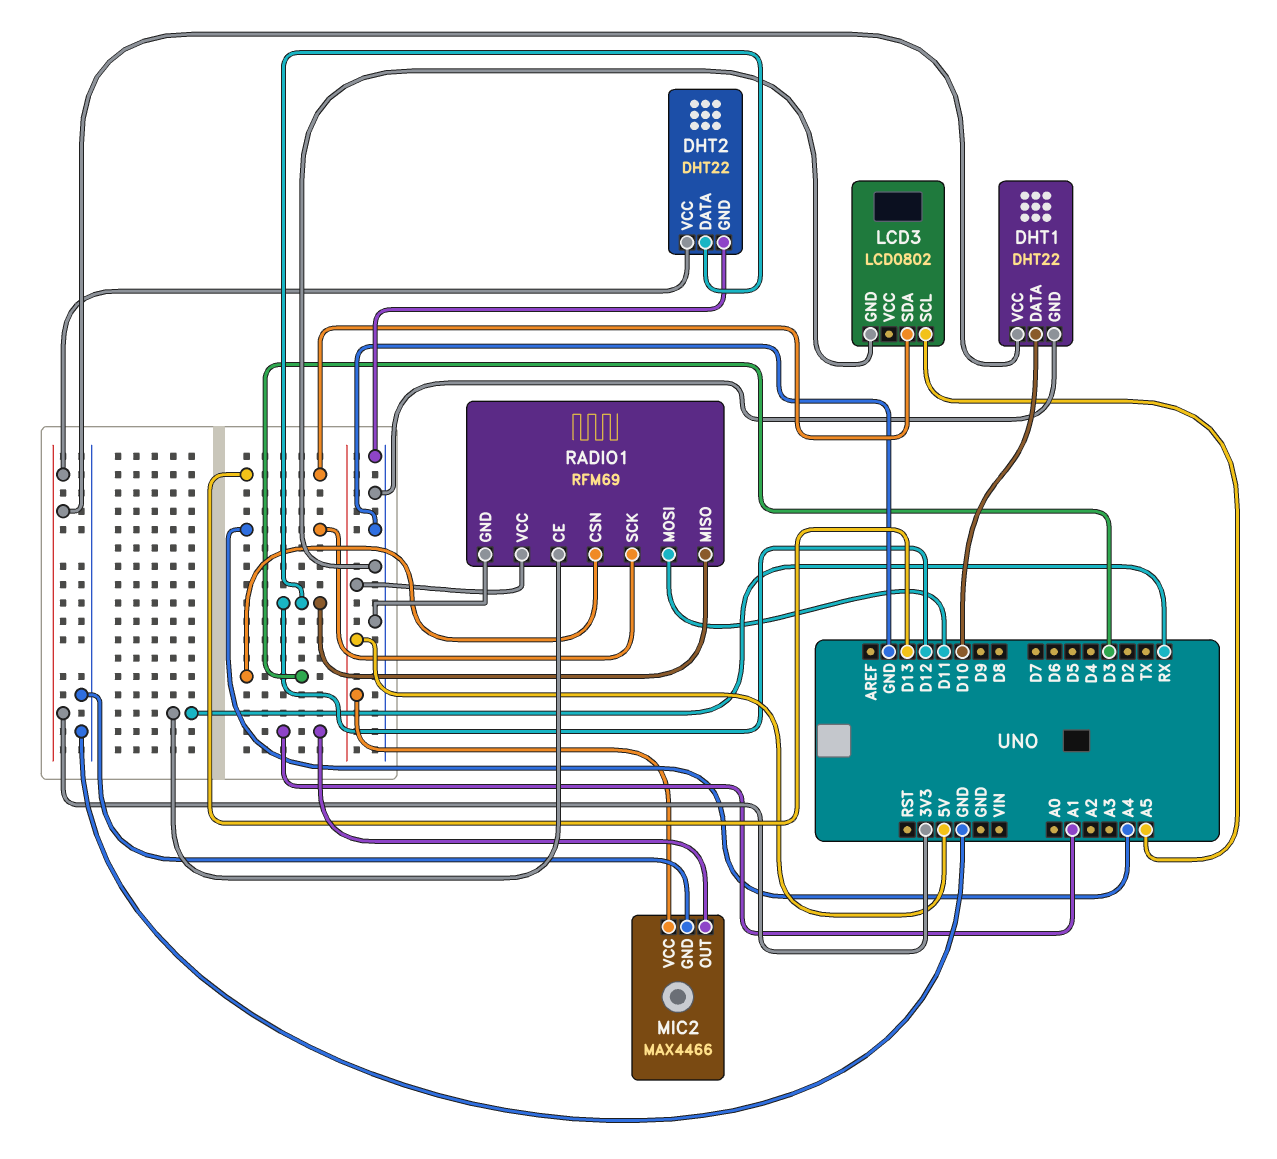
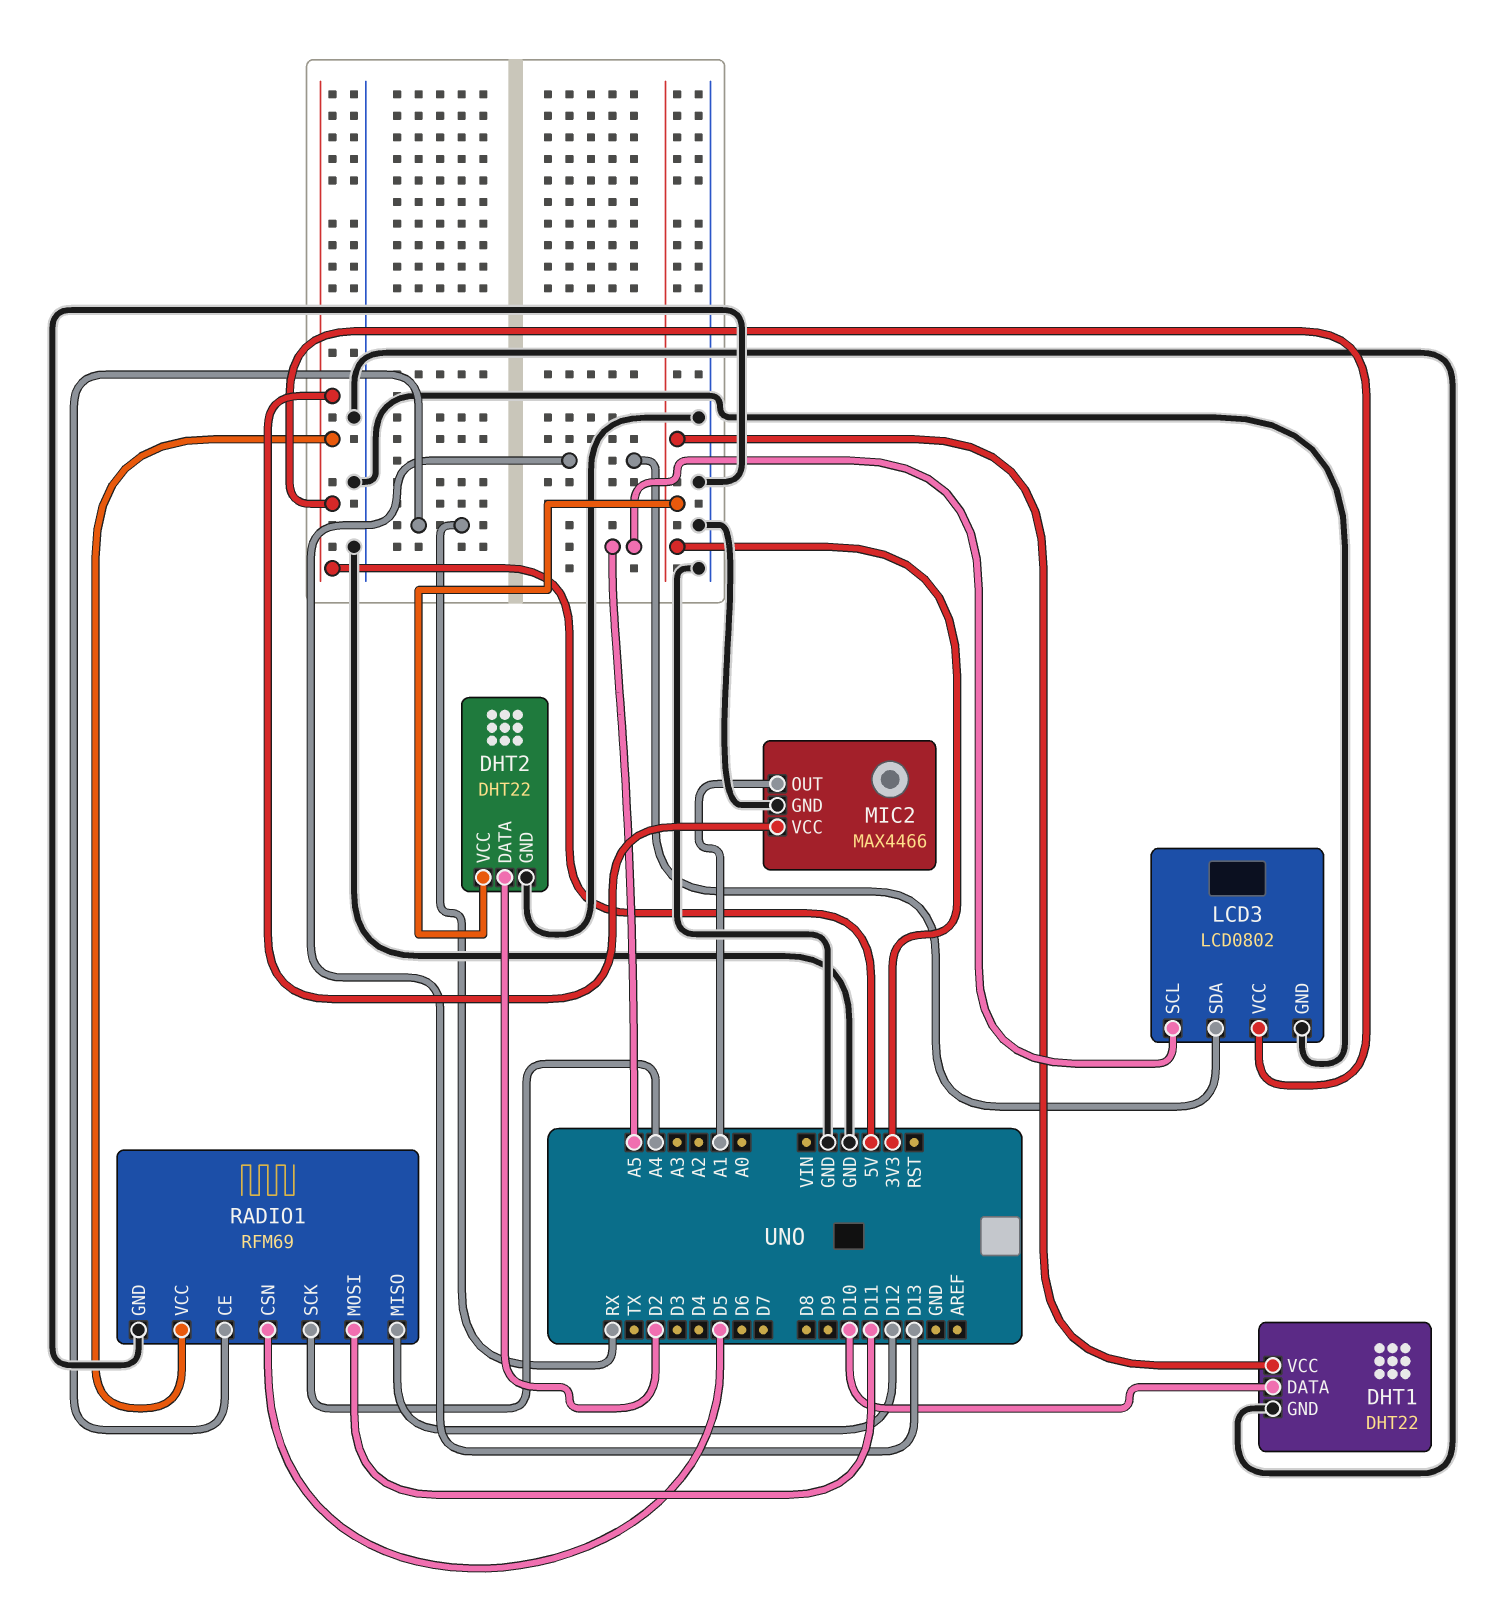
DHT2 pin DATA: D12 -> D2
LCD3 pin VCC: none -> 5V
RADIO1 pin CSN: D3 -> D5

